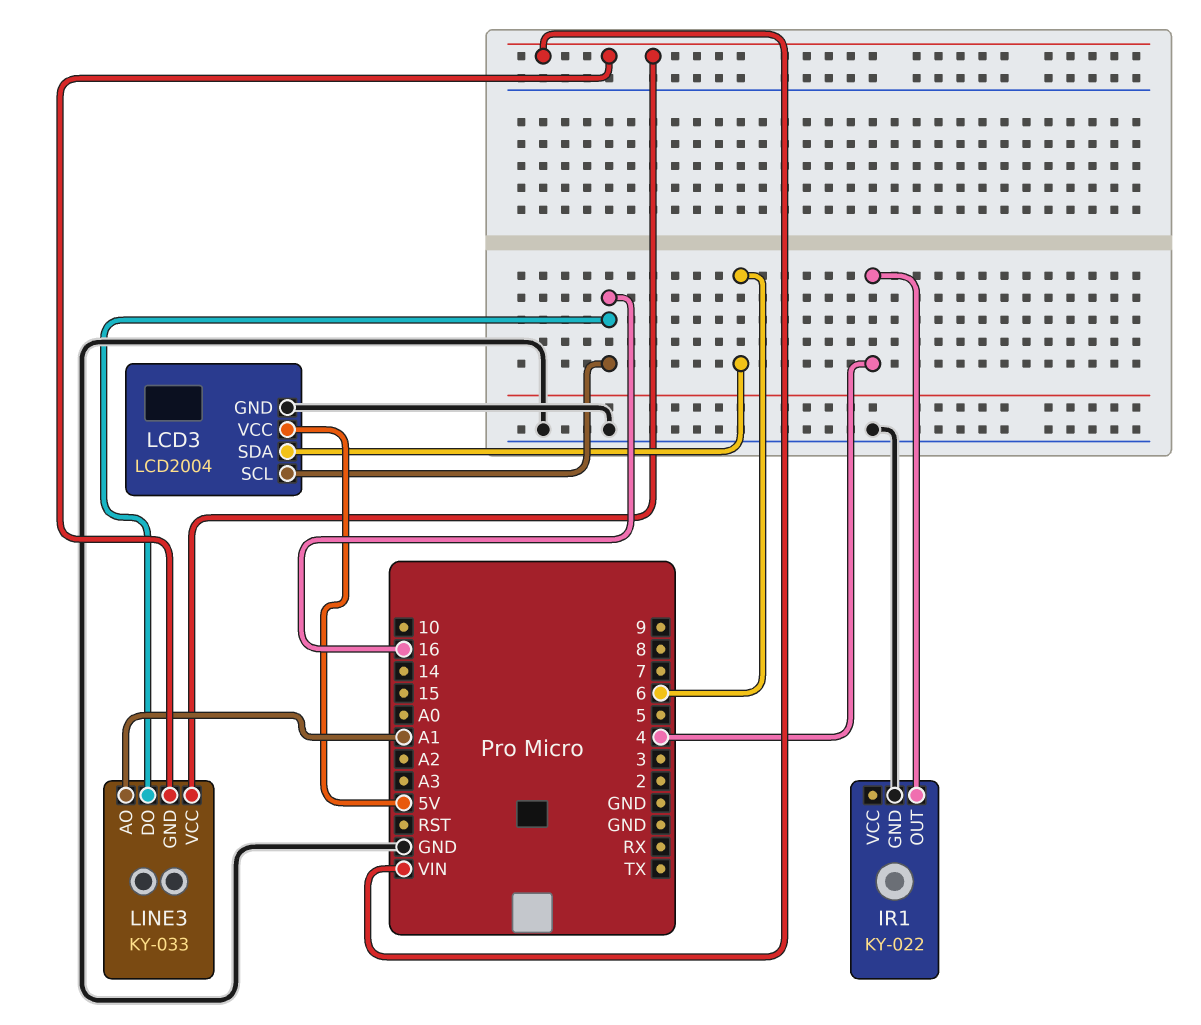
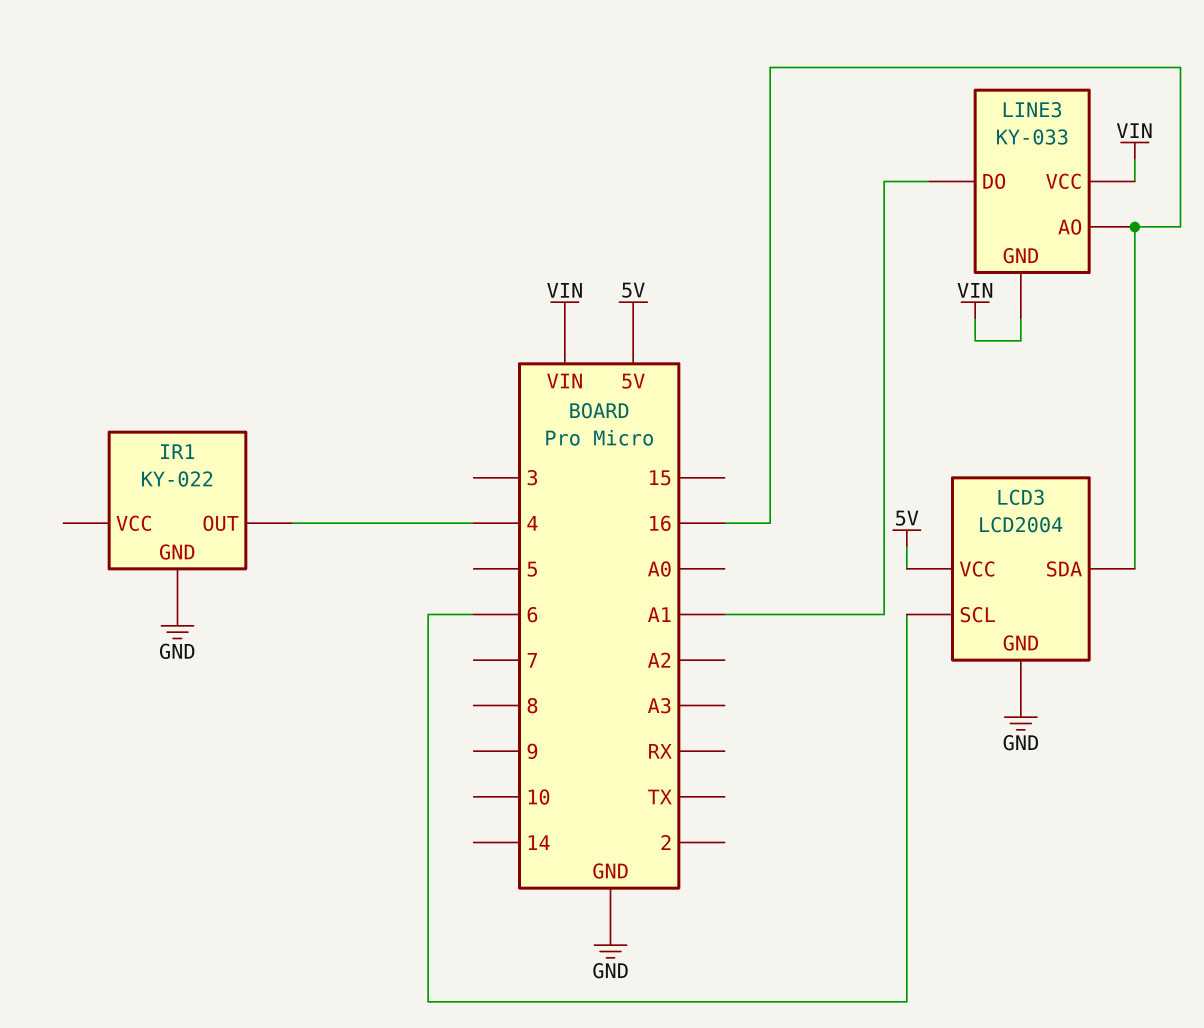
LCD3 pin SCL: 16 -> 6
LCD3 pin SDA: 6 -> 16
LINE3 pin AO: A1 -> 16
LINE3 pin DO: 16 -> A1

